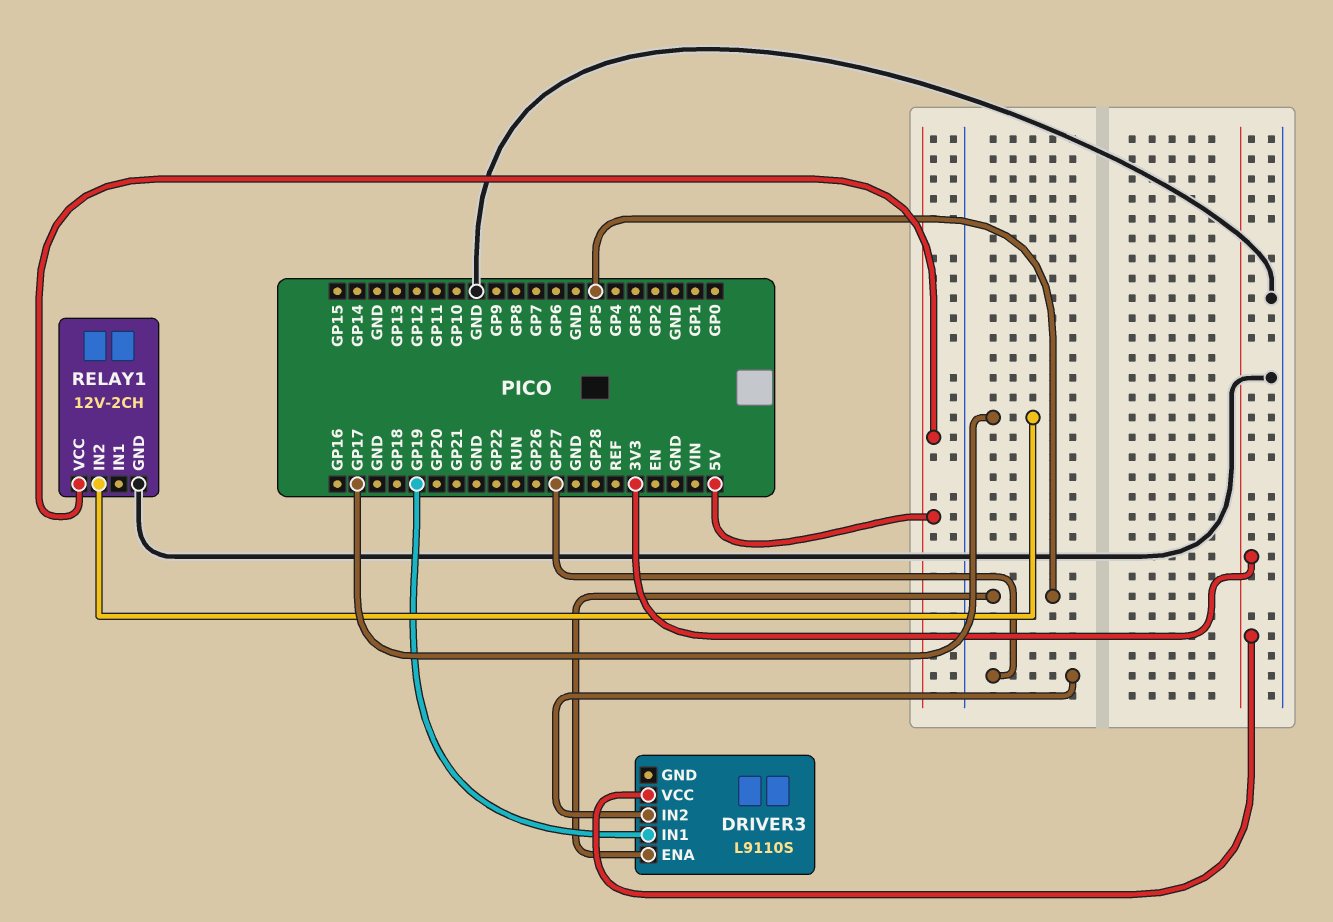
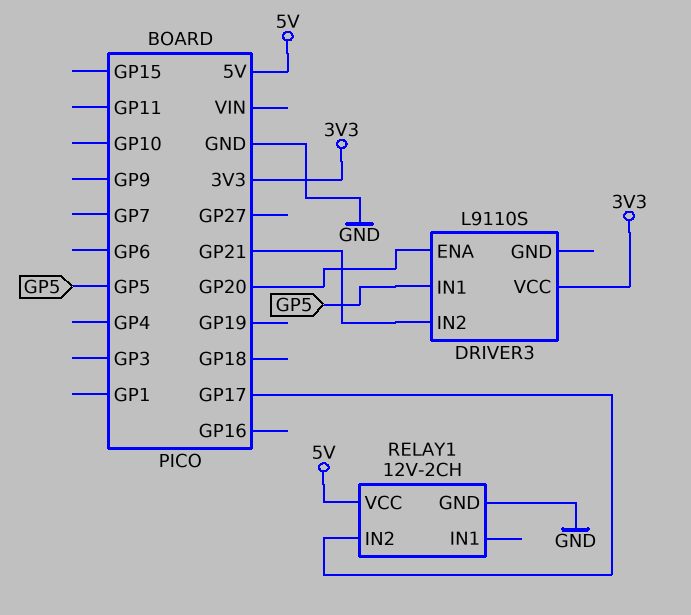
DRIVER3 pin ENA: GP5 -> GP20
DRIVER3 pin IN1: GP19 -> GP5
DRIVER3 pin IN2: GP27 -> GP21

